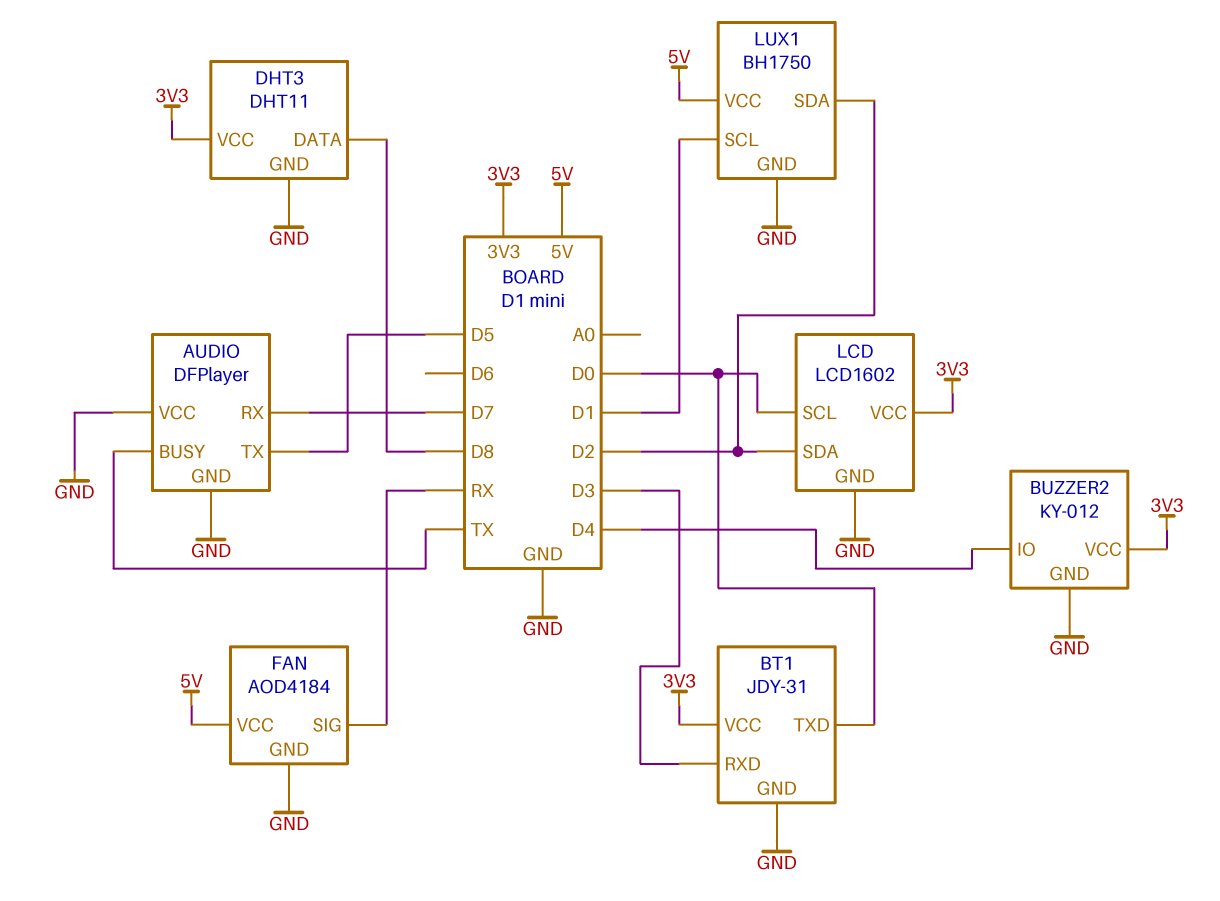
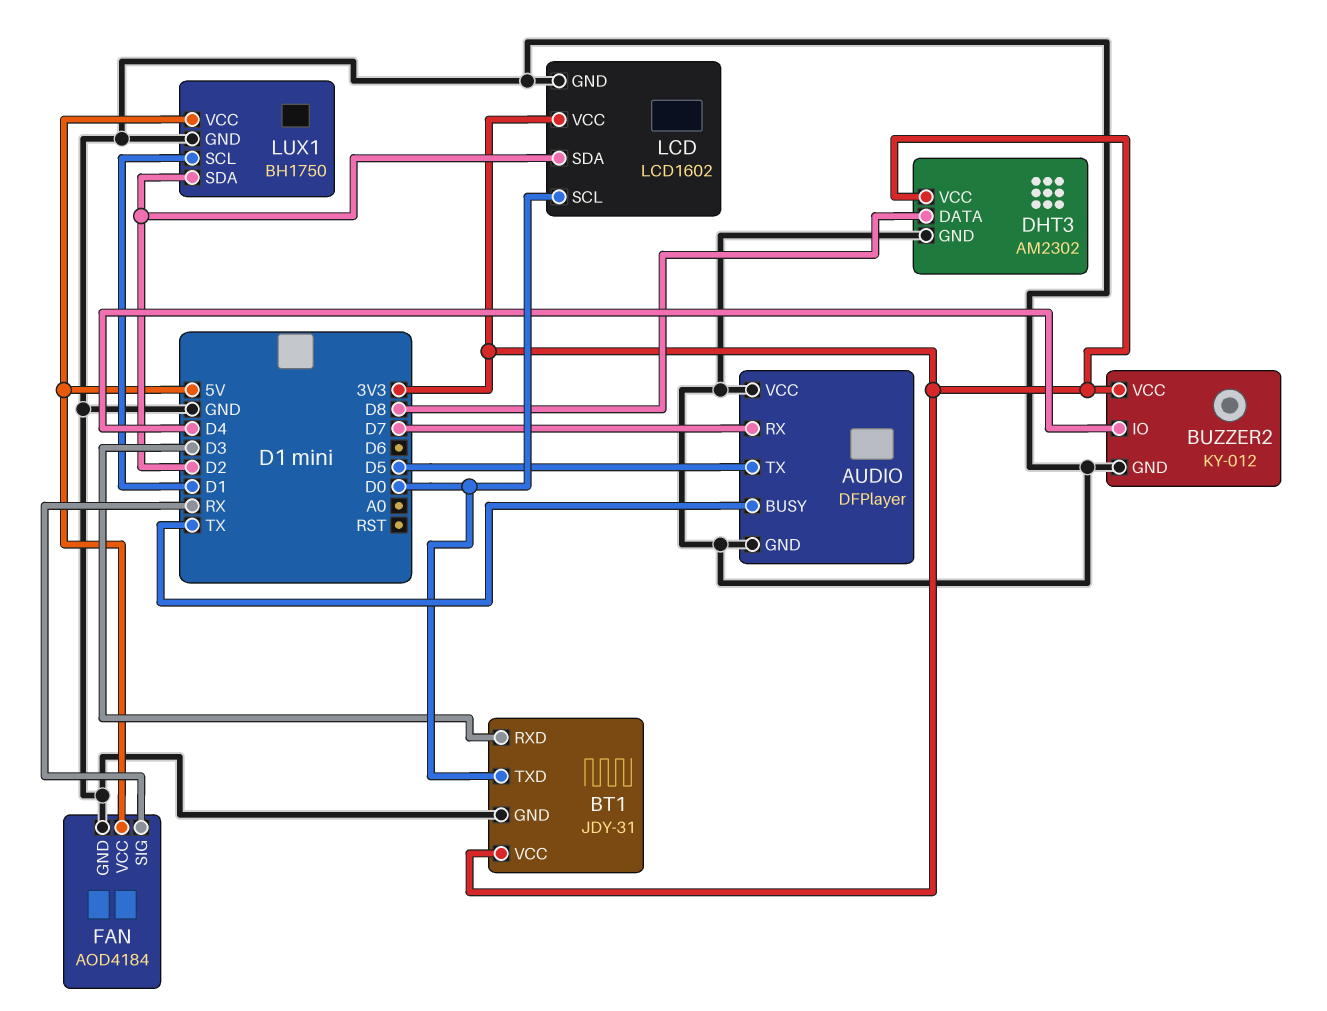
DHT3: DHT11 -> AM2302

